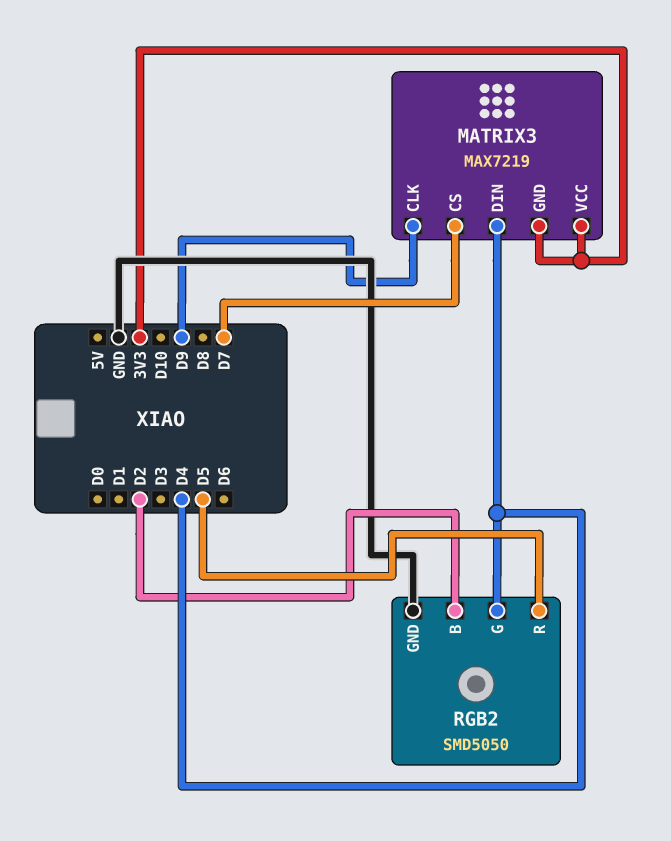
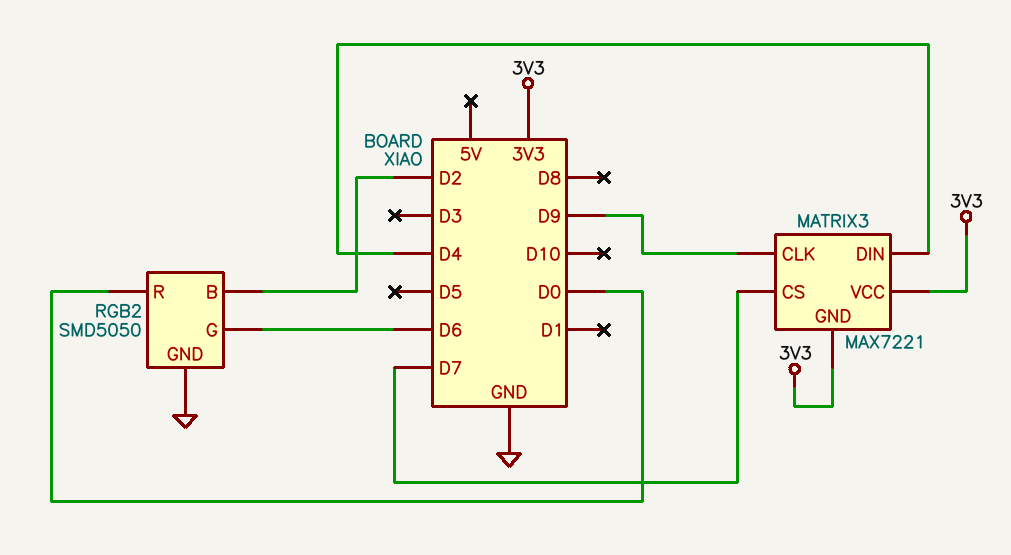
MATRIX3: MAX7219 -> MAX7221
RGB2 pin G: D4 -> D6
RGB2 pin R: D5 -> D0

